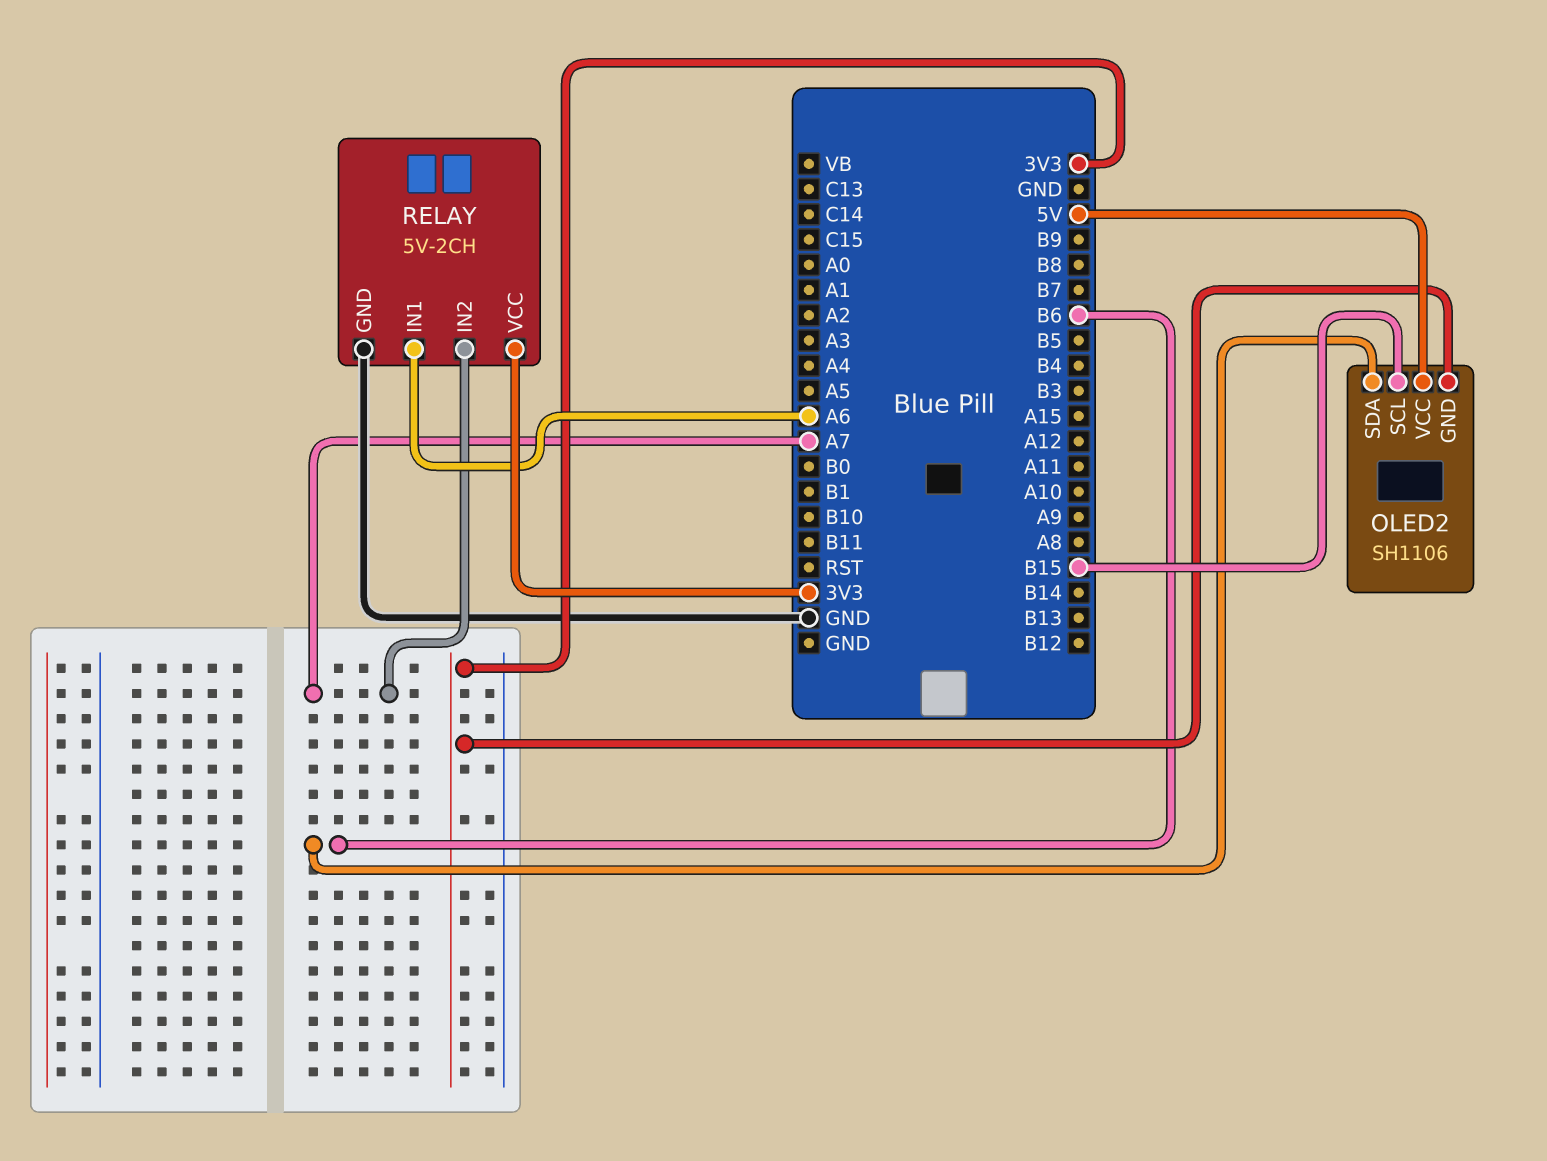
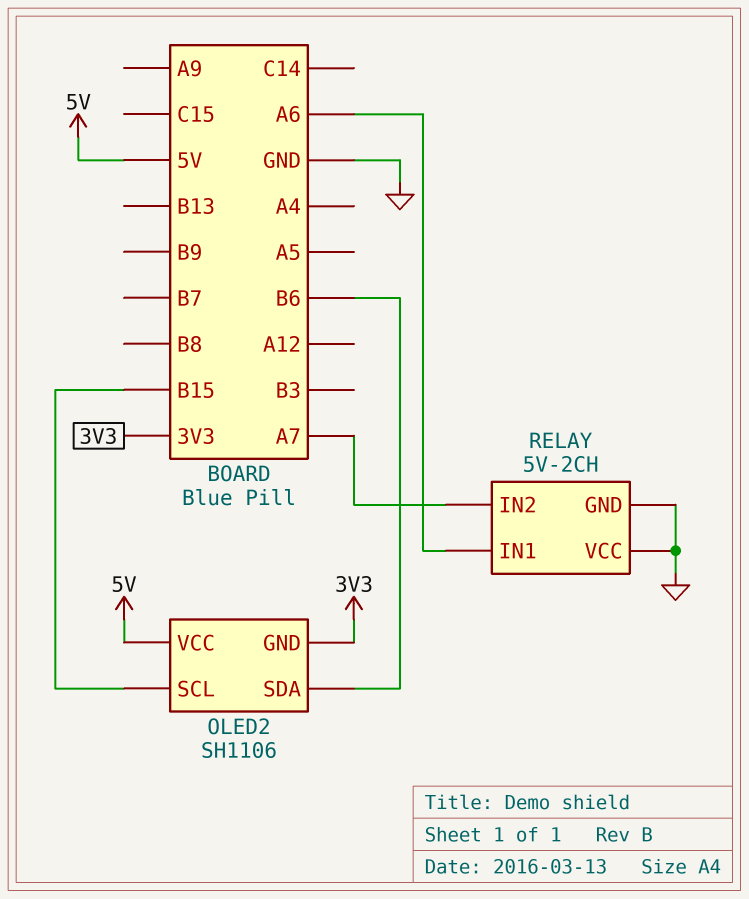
RELAY pin VCC: 3V3 -> GND

